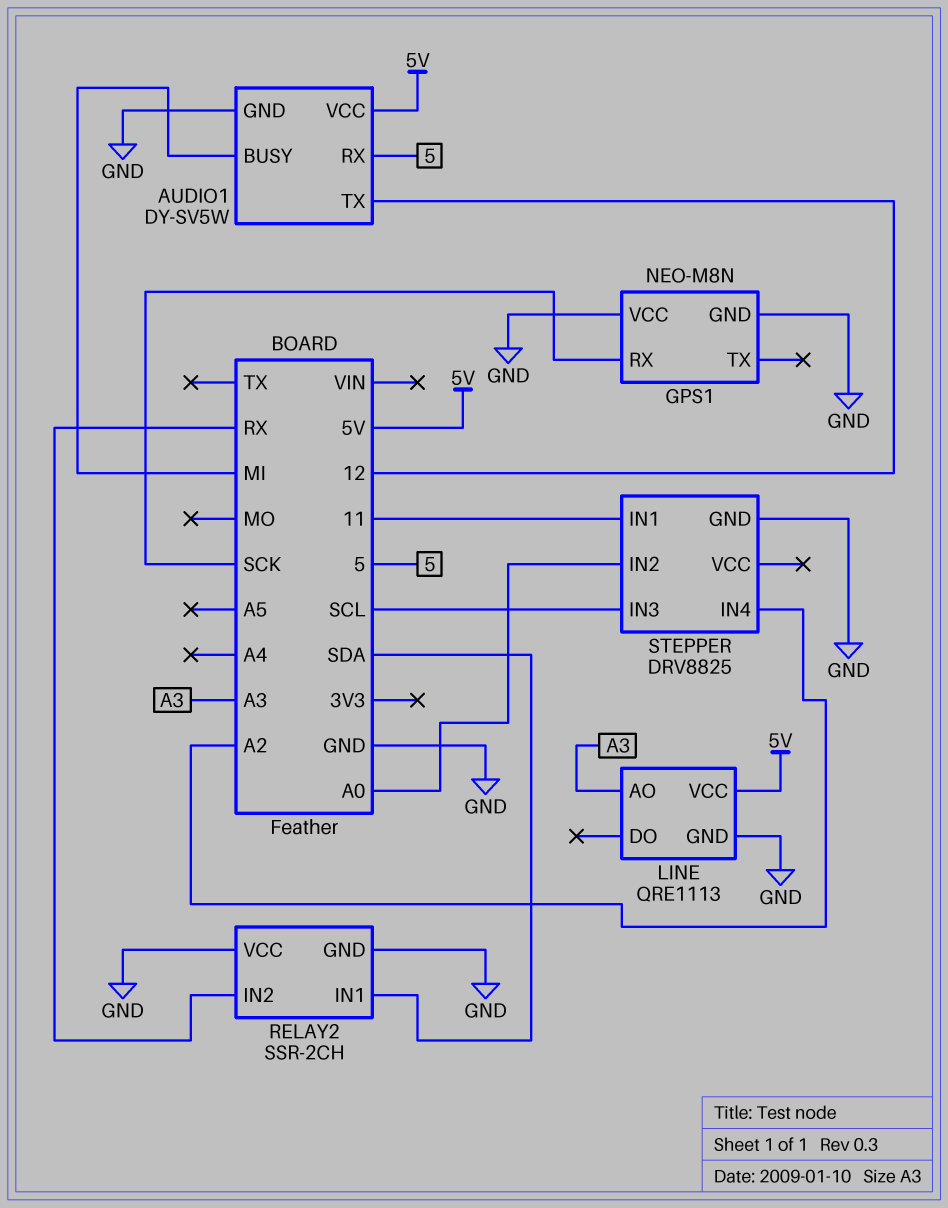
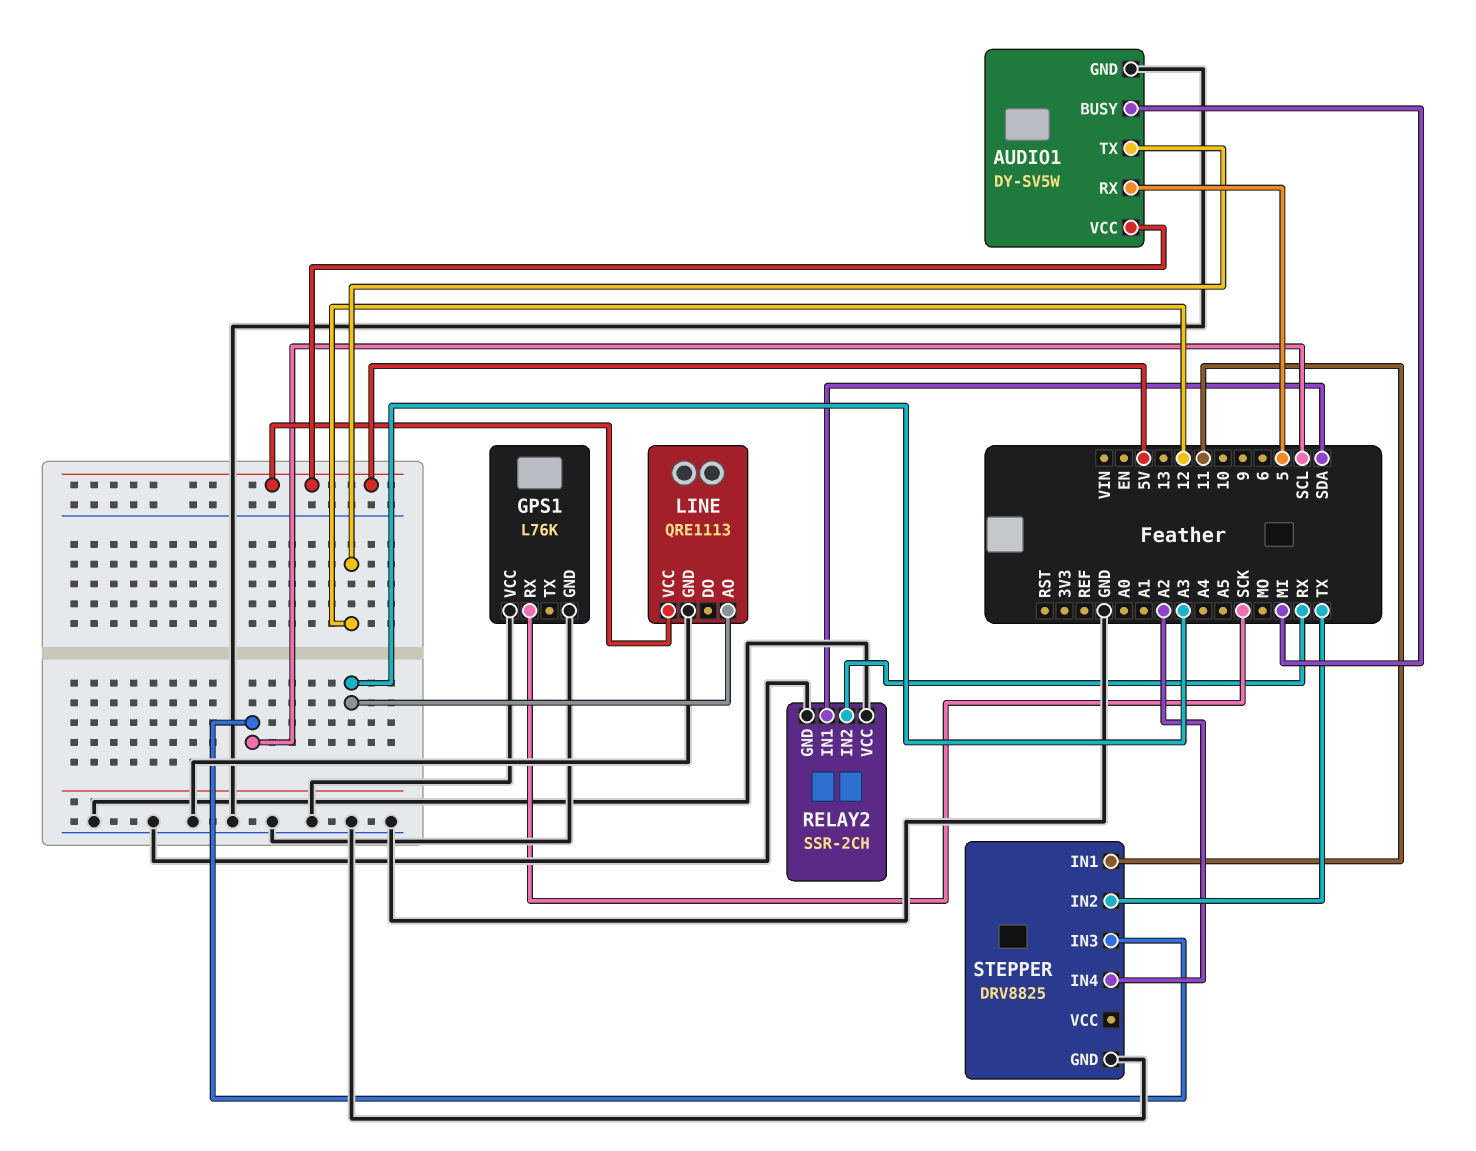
GPS1: NEO-M8N -> L76K
STEPPER pin IN2: A0 -> TX

